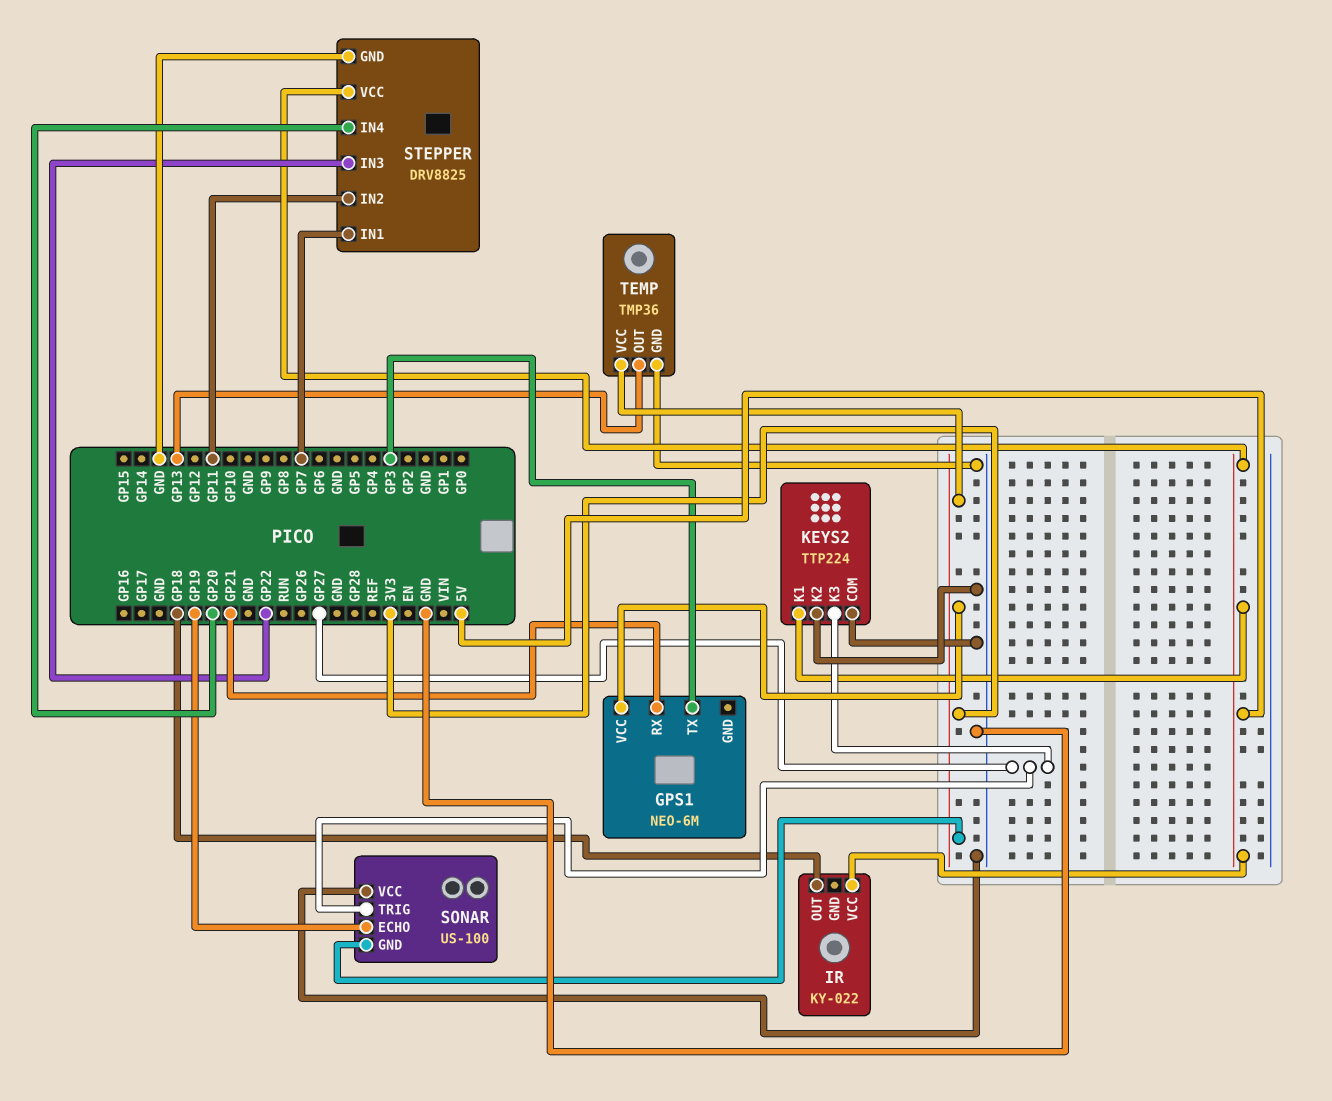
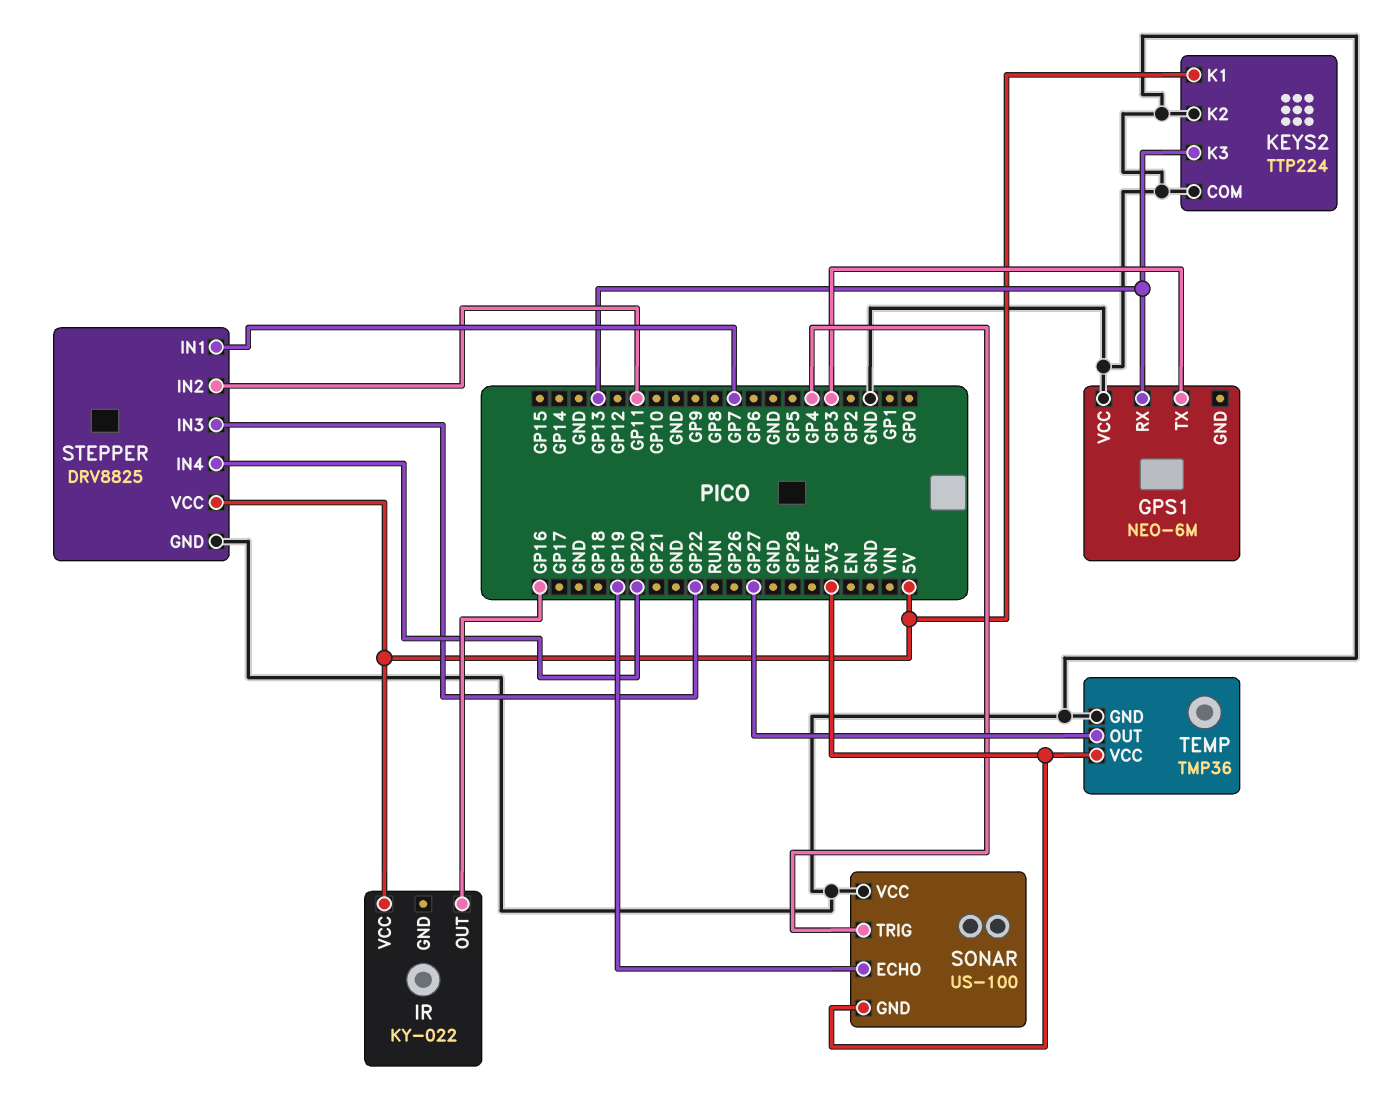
GPS1 pin RX: GP21 -> GP13
GPS1 pin VCC: 3V3 -> GND
IR pin OUT: GP18 -> GP16
KEYS2 pin K3: GP27 -> GP13
SONAR pin TRIG: GP27 -> GP4
TEMP pin OUT: GP13 -> GP27

